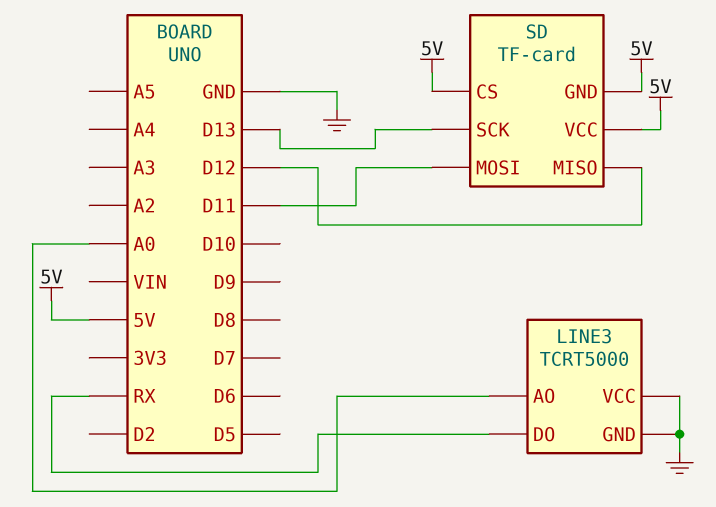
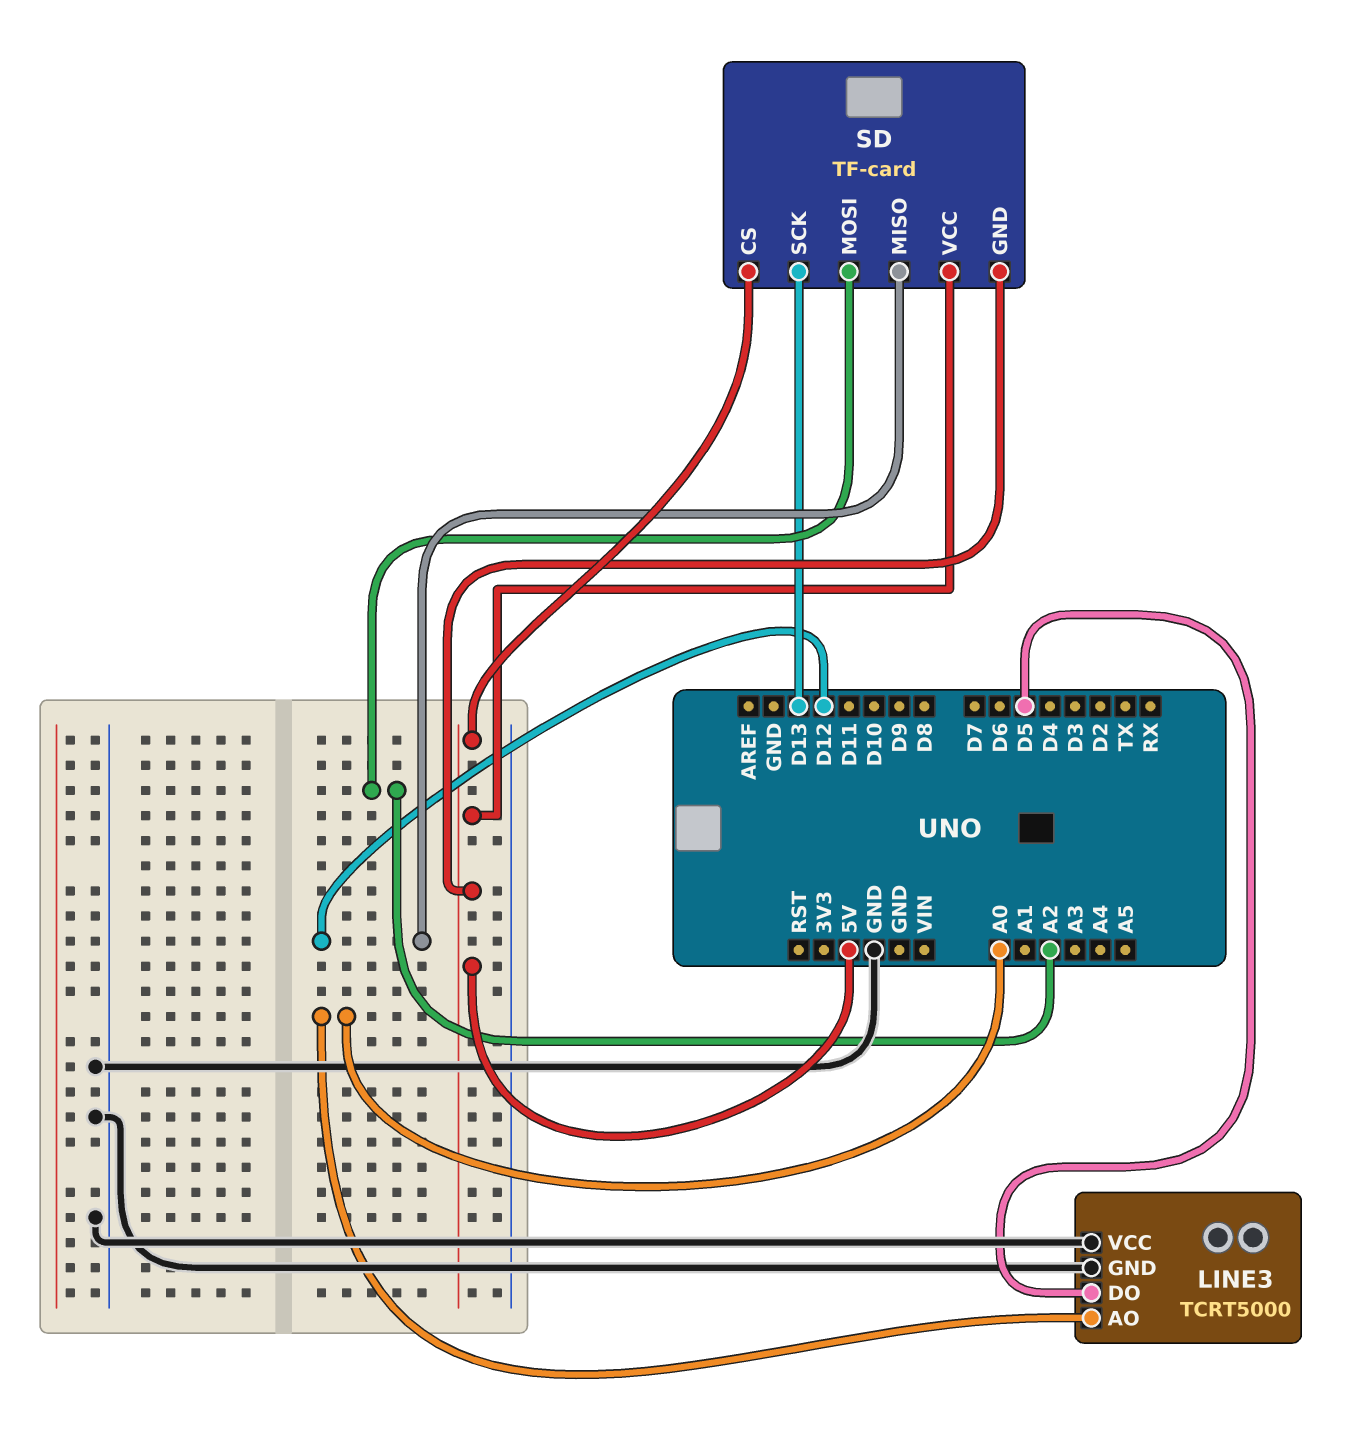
LINE3 pin DO: RX -> D5
SD pin MOSI: D11 -> A2

